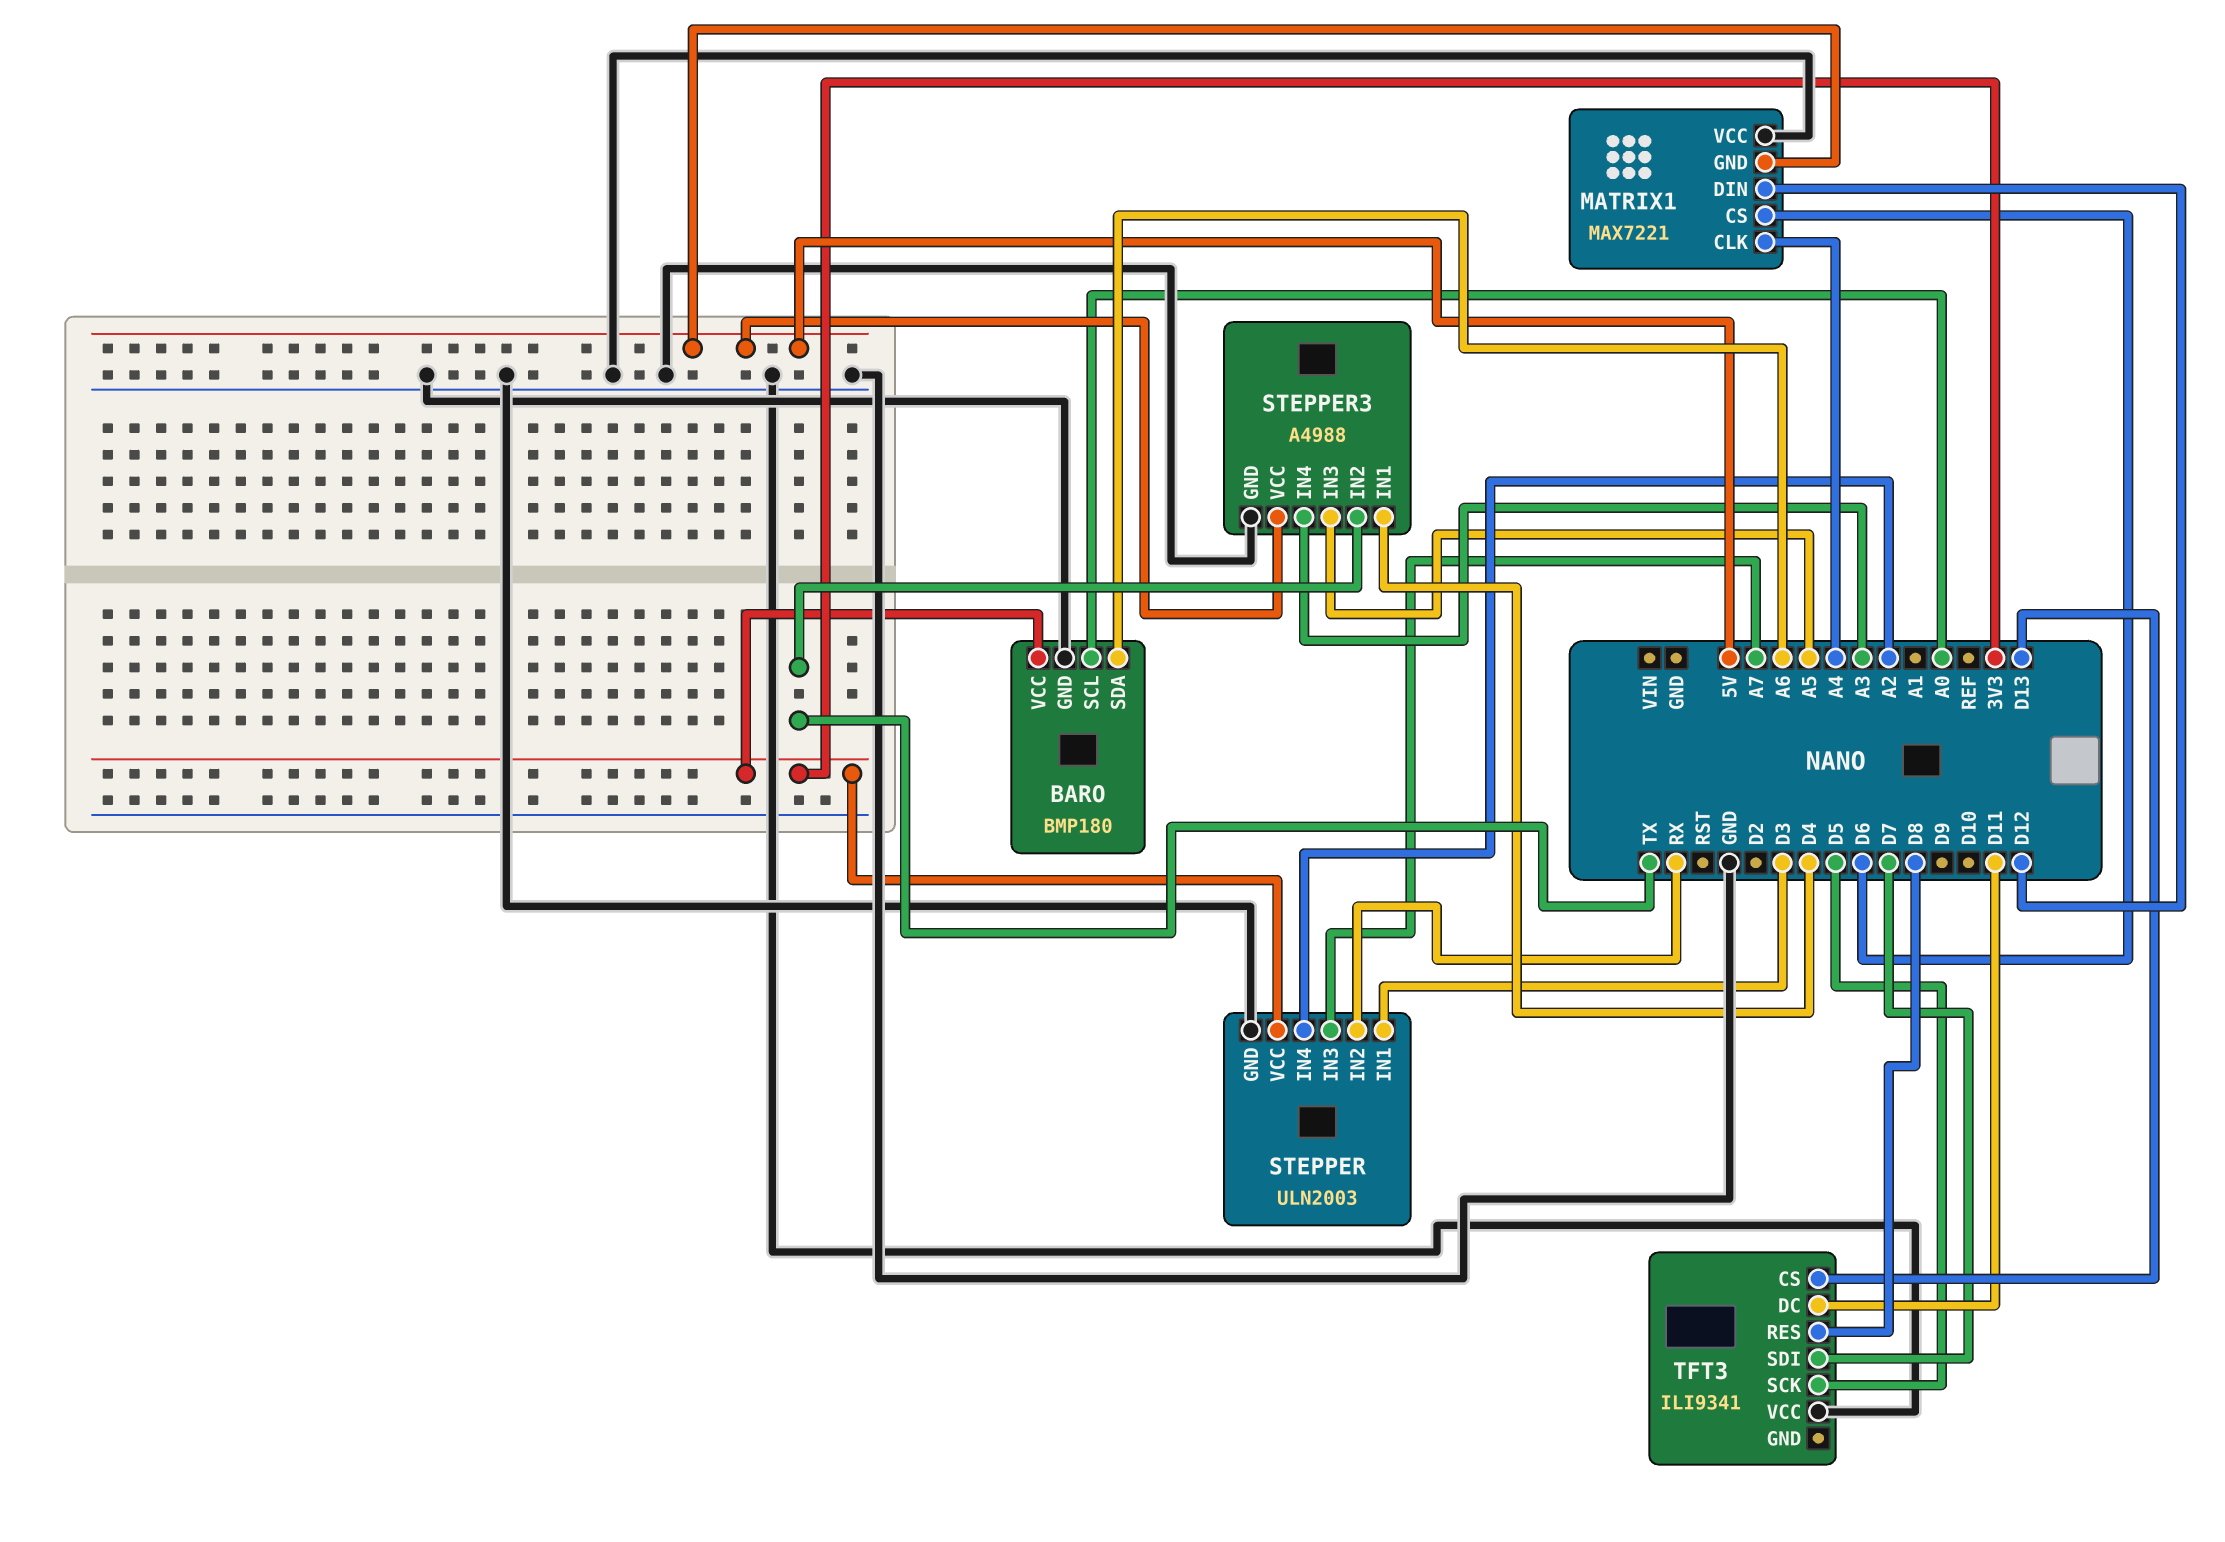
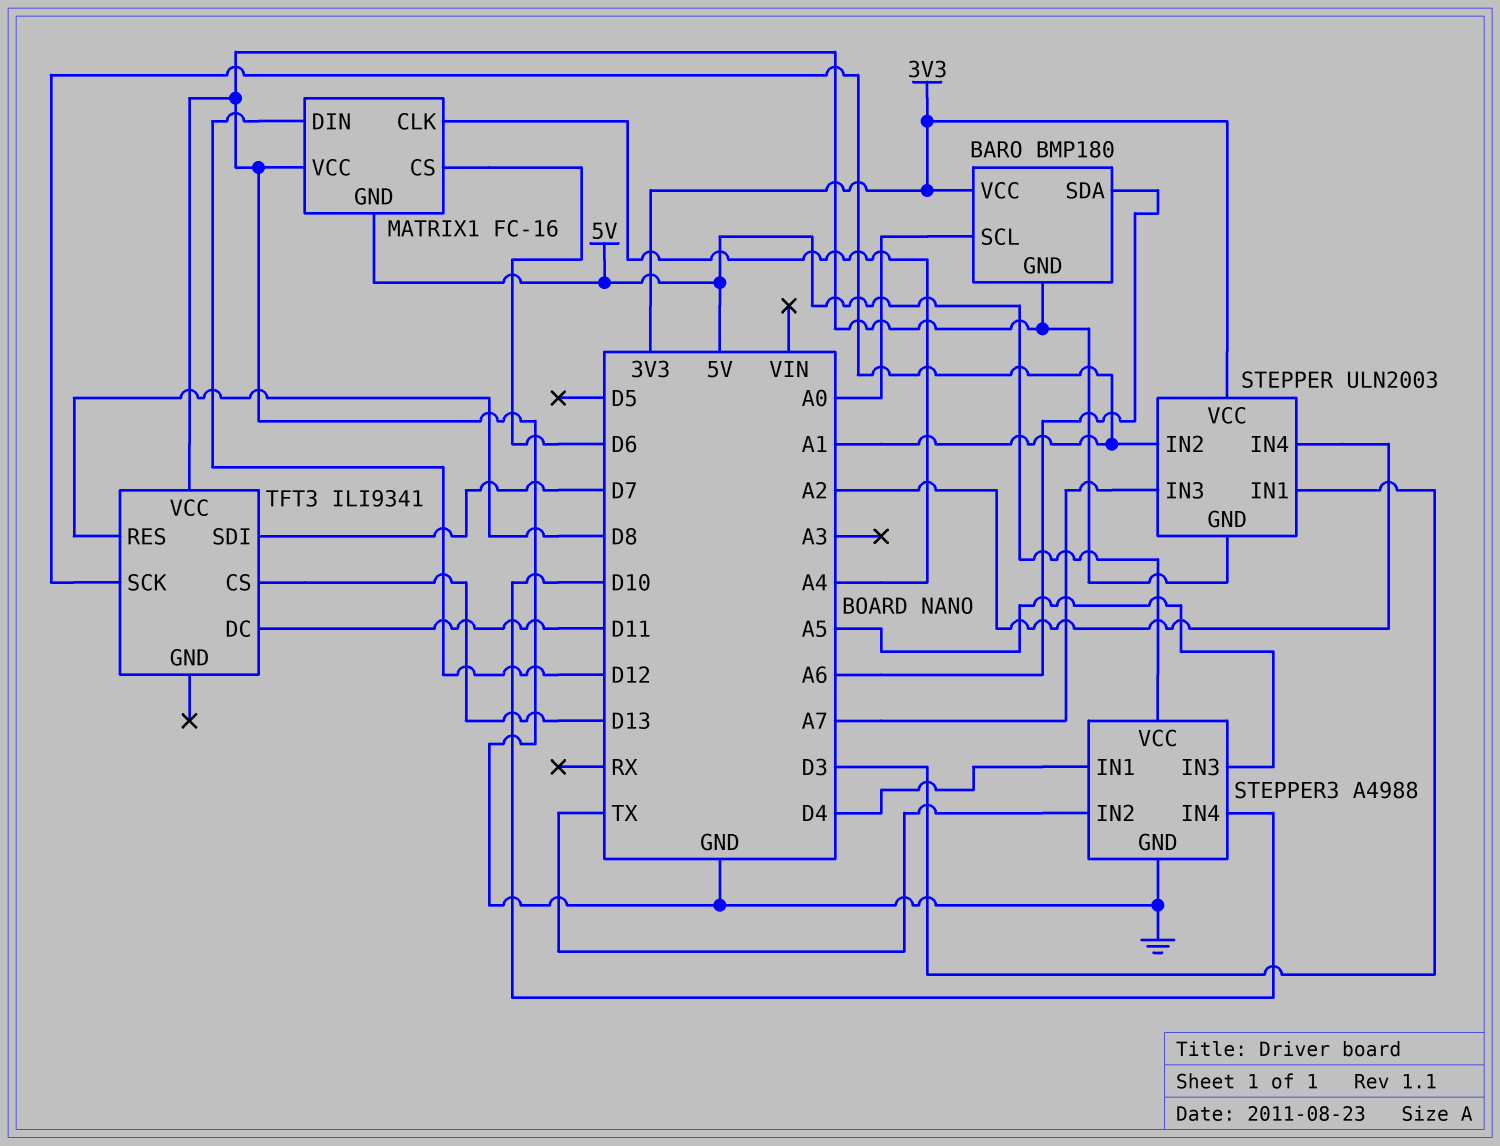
MATRIX1: MAX7221 -> FC-16
STEPPER pin IN2: RX -> A1
STEPPER3 pin IN4: A3 -> D10
TFT3 pin SCK: D5 -> A1

